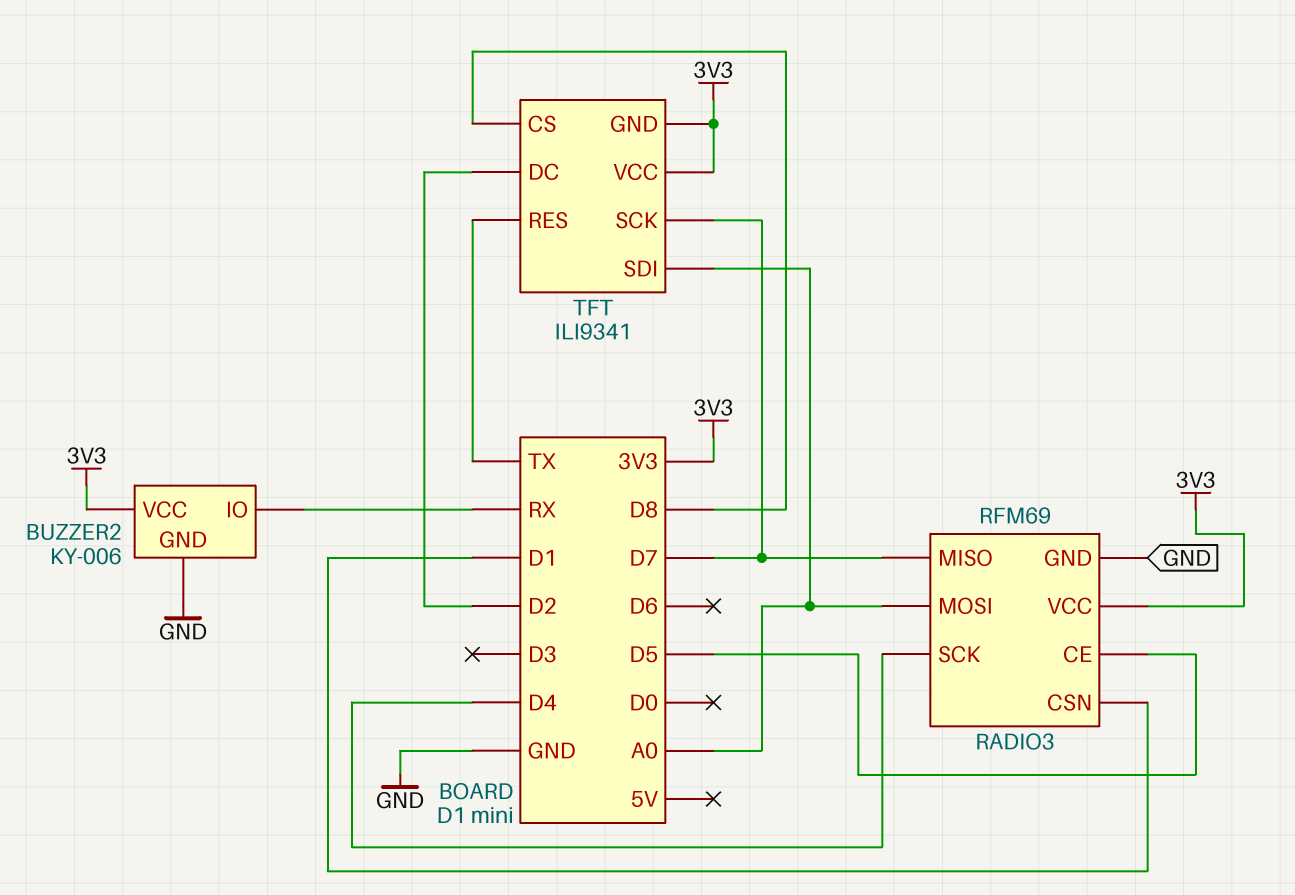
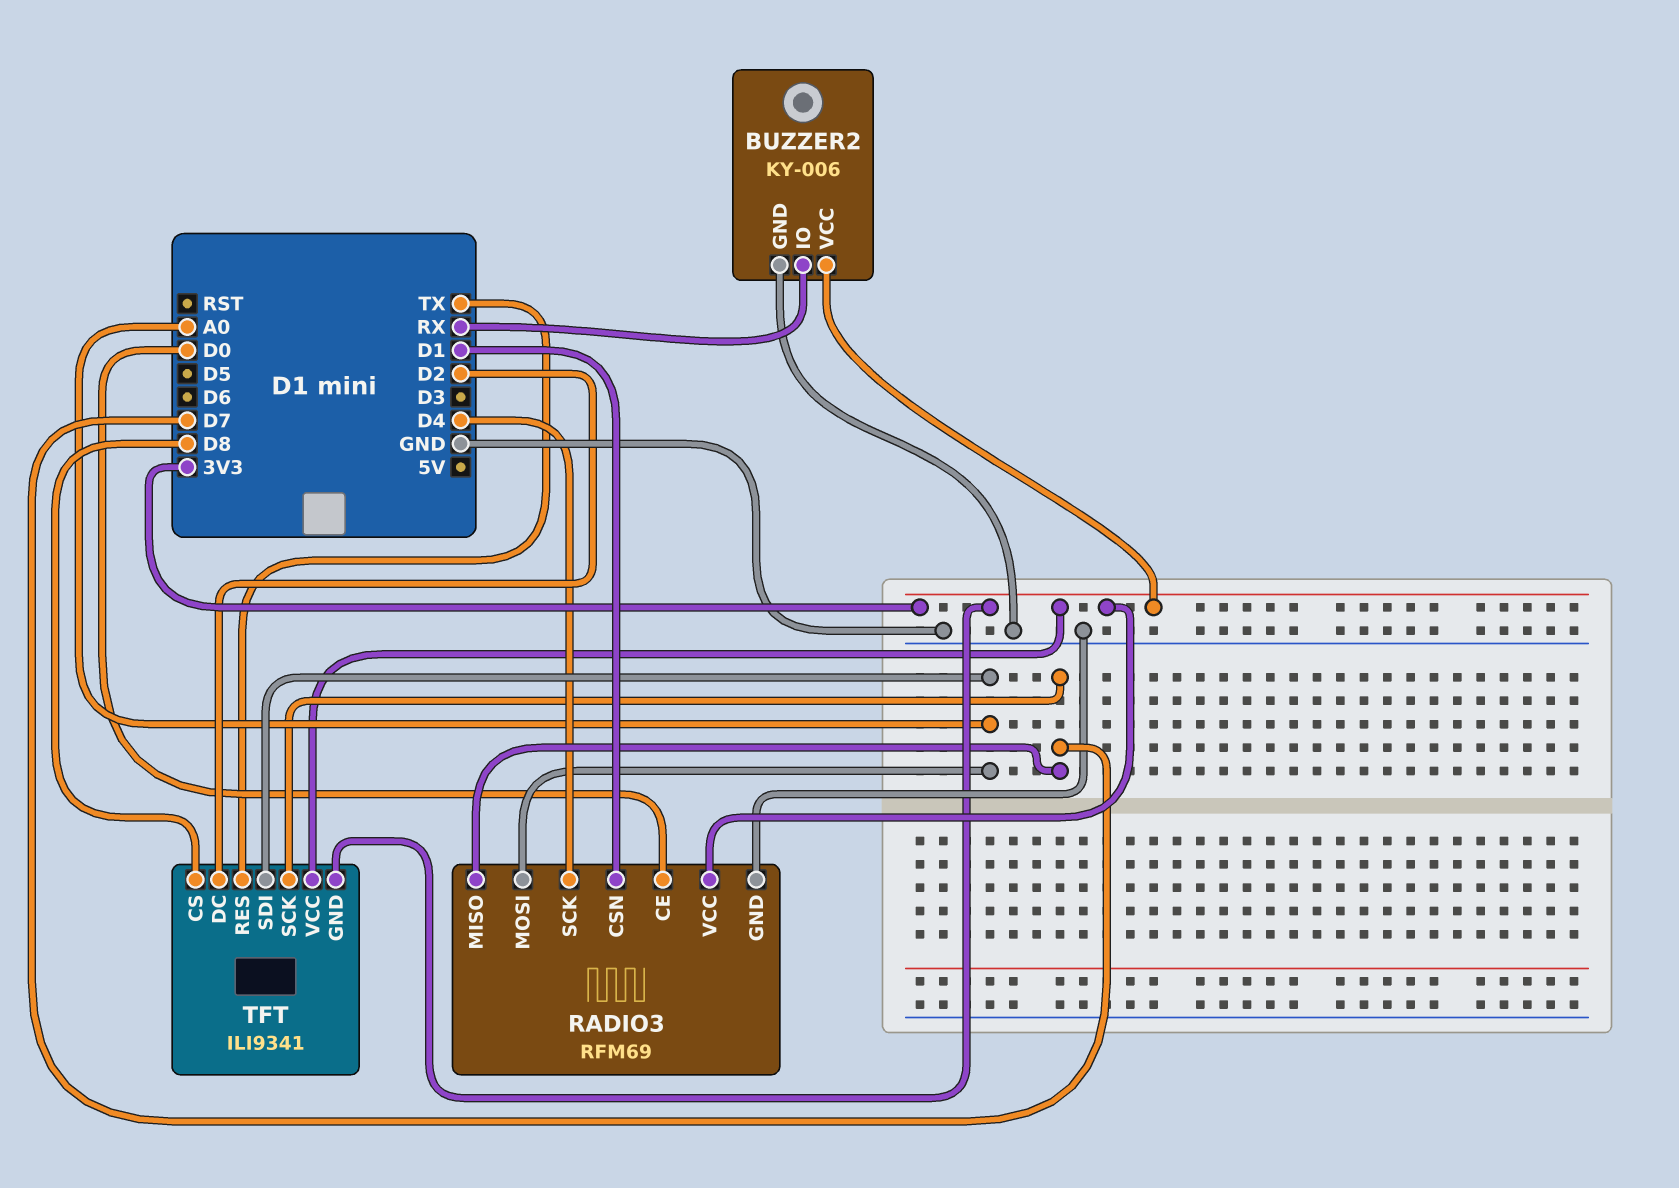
RADIO3 pin CE: D5 -> D0

